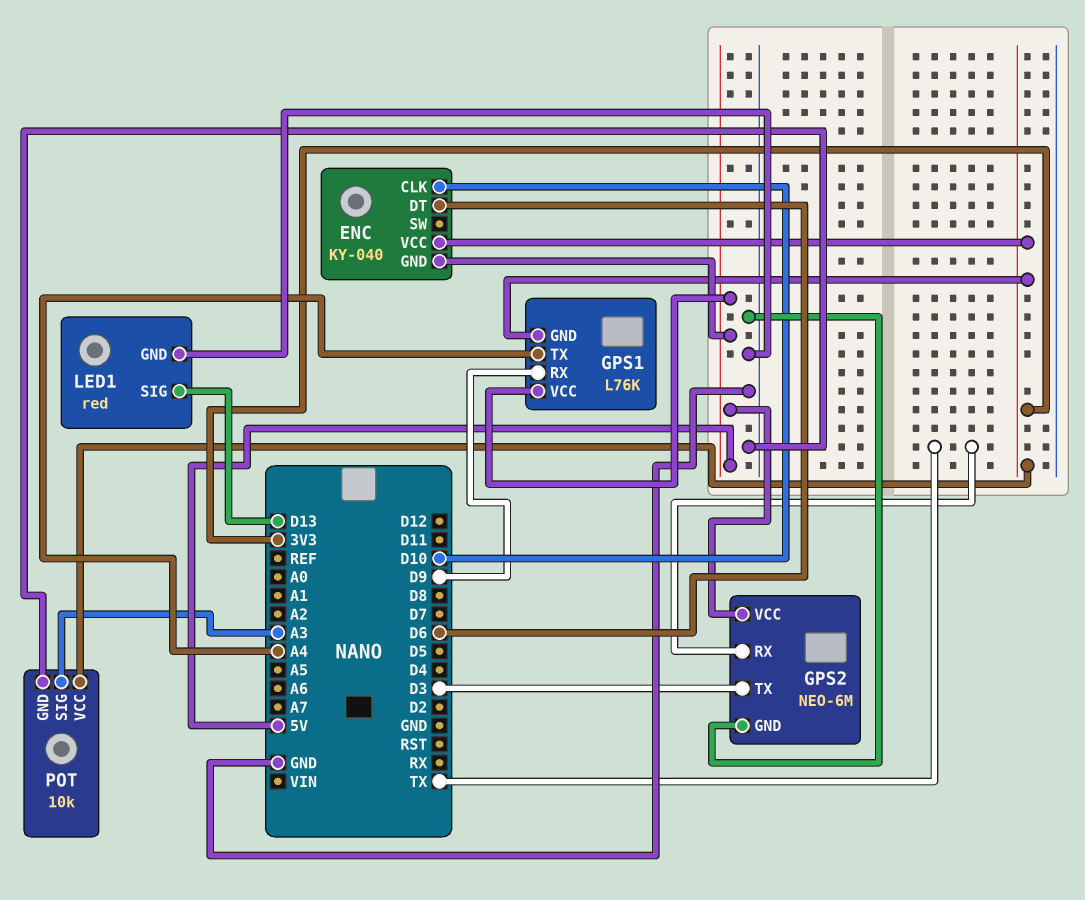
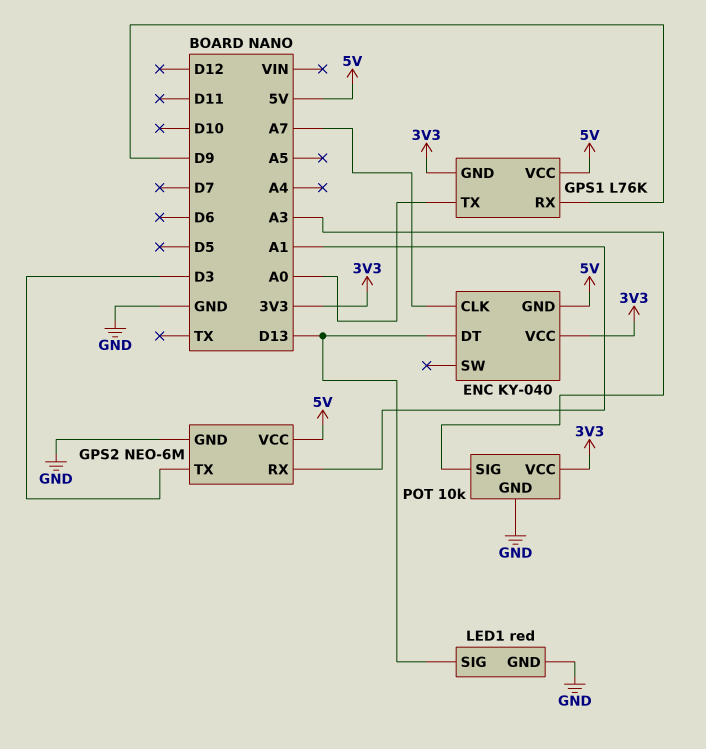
ENC pin CLK: D10 -> A7
ENC pin DT: D6 -> D13
GPS1 pin TX: A4 -> A0
GPS2 pin RX: TX -> A1

